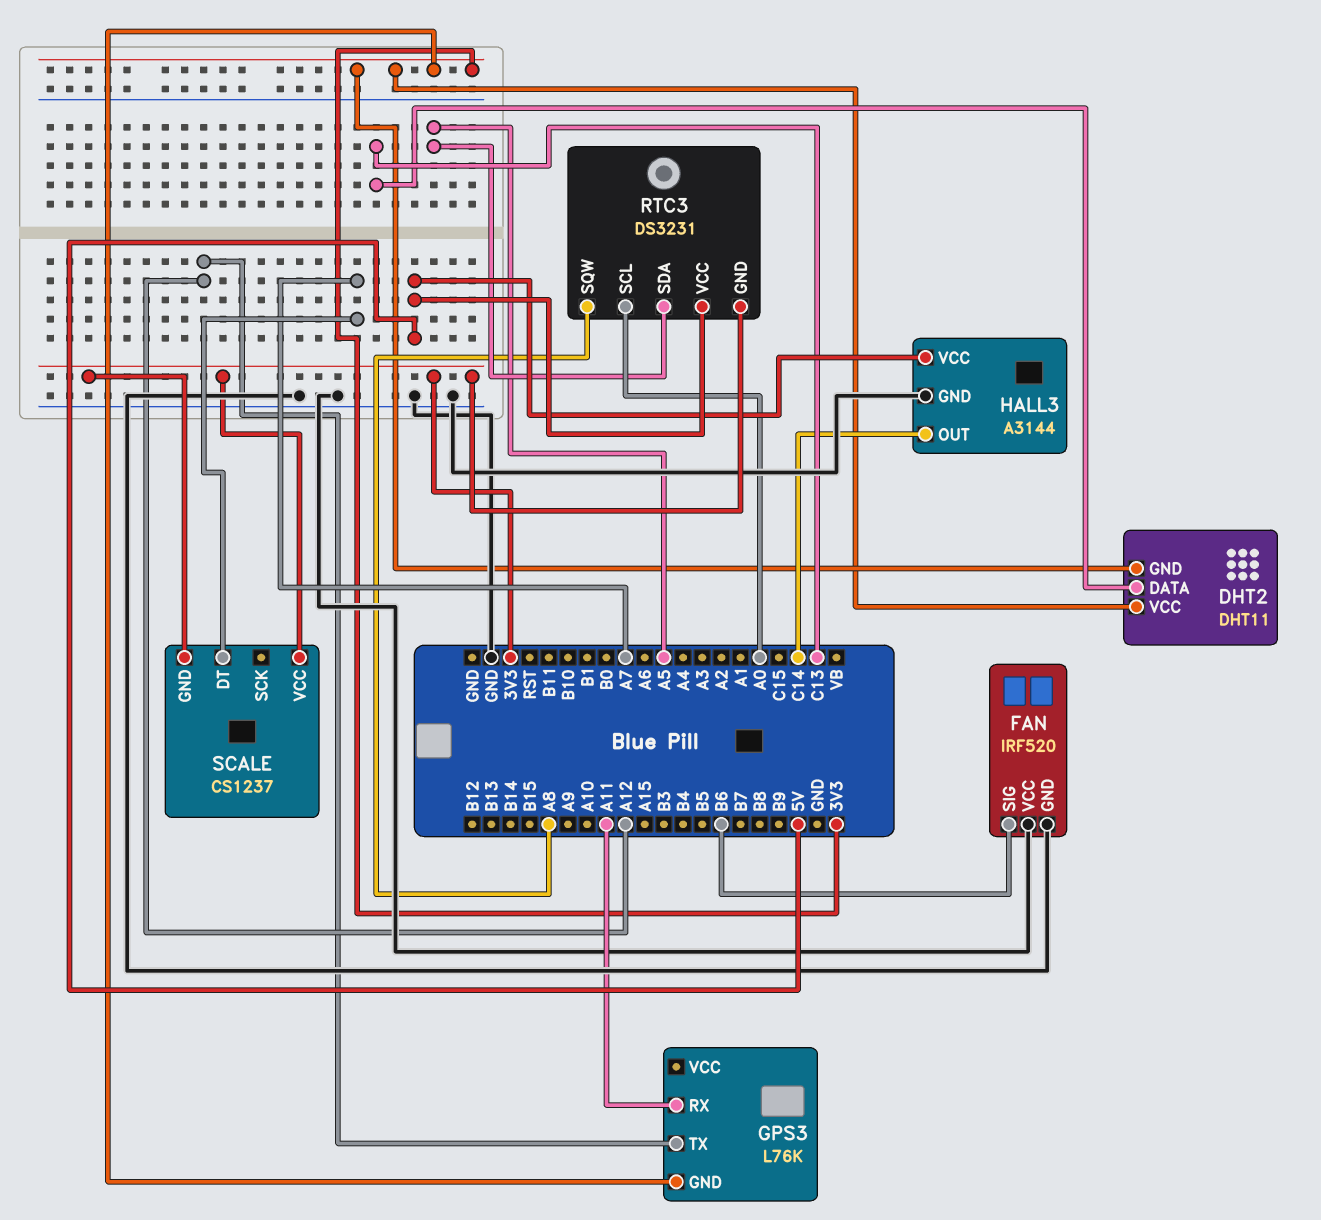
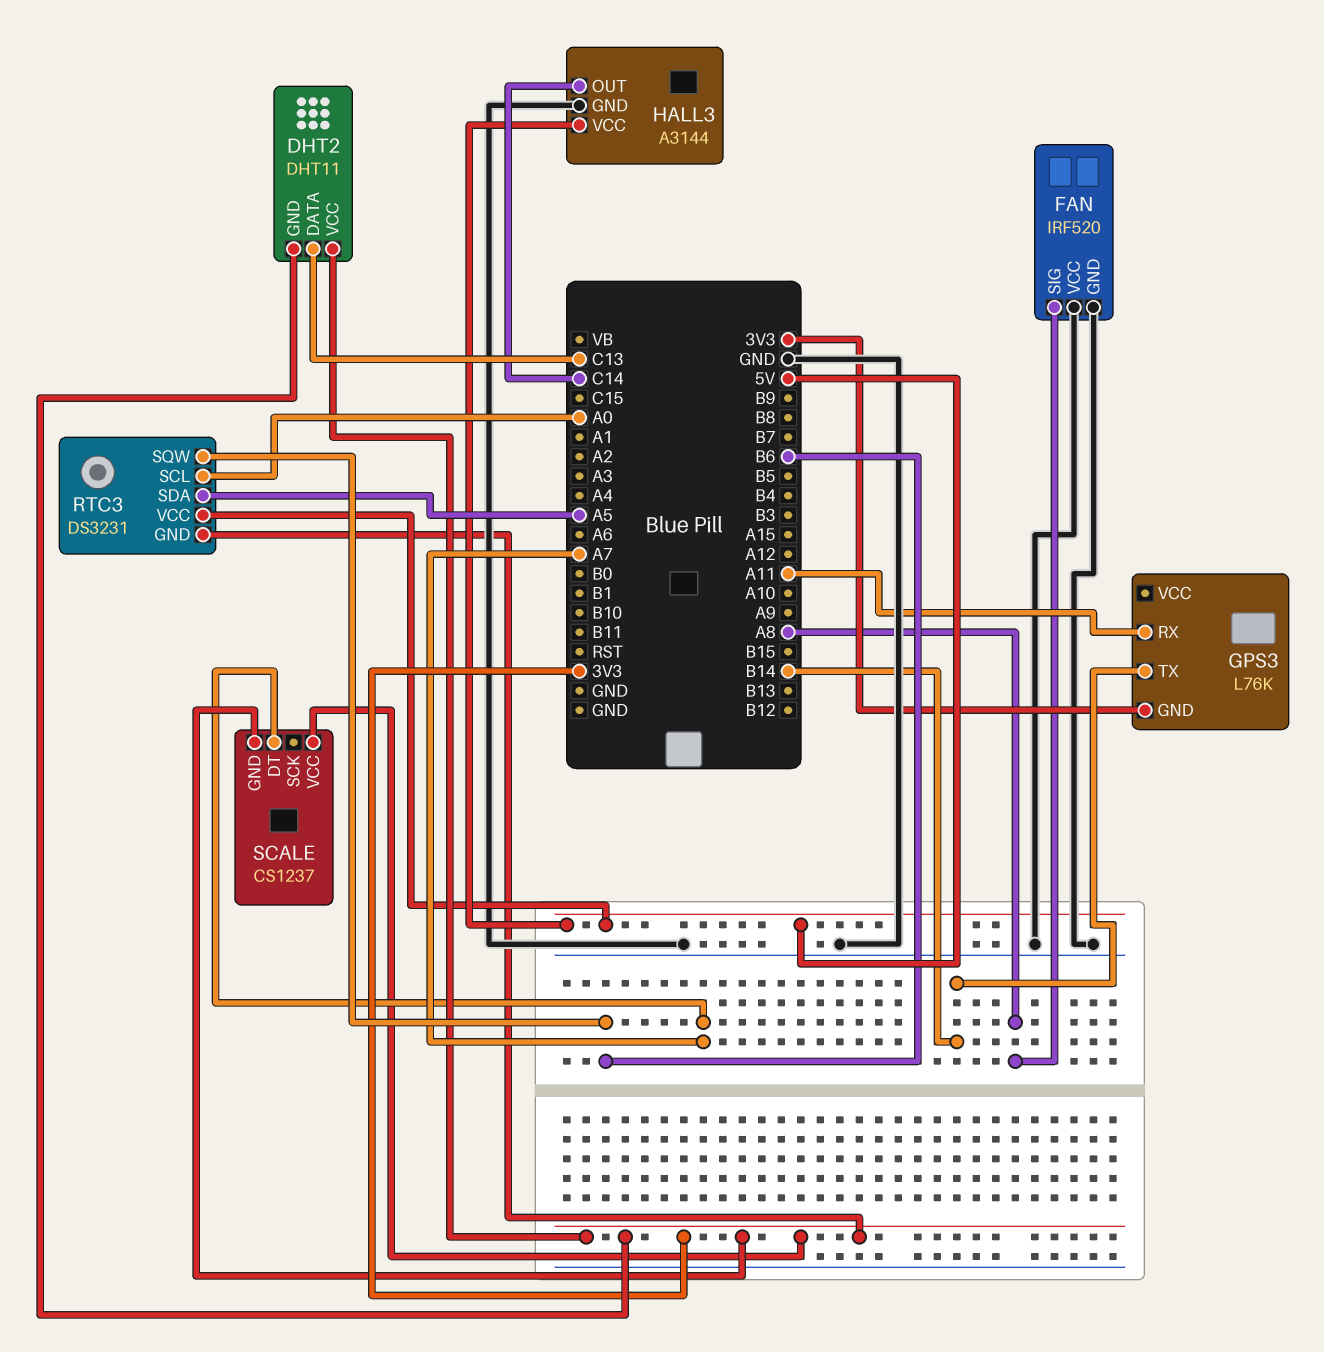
FAN pin SIG: B6 -> A8
GPS3 pin TX: A12 -> B14
RTC3 pin SQW: A8 -> B6

